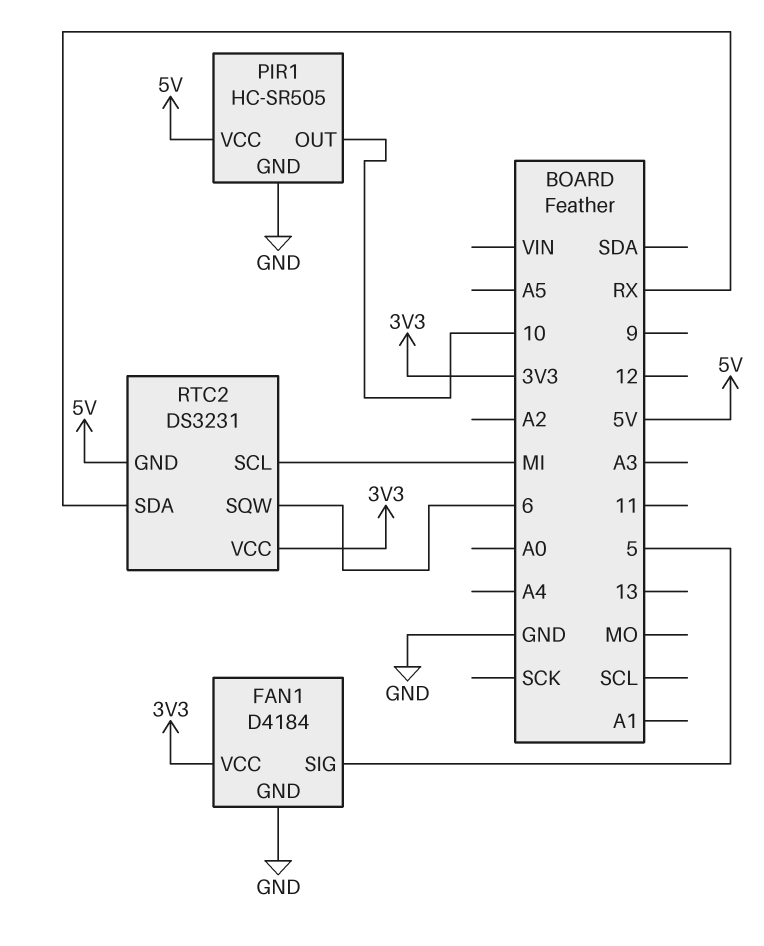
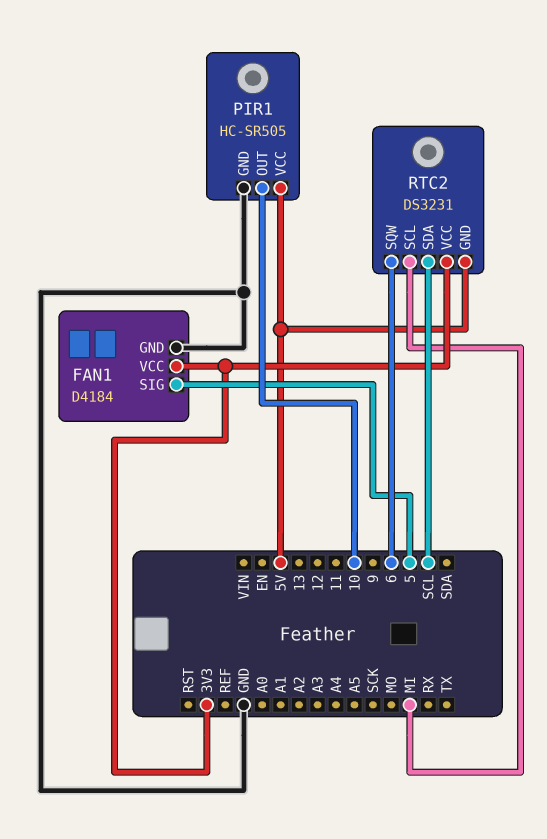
RTC2 pin SDA: RX -> SCL

